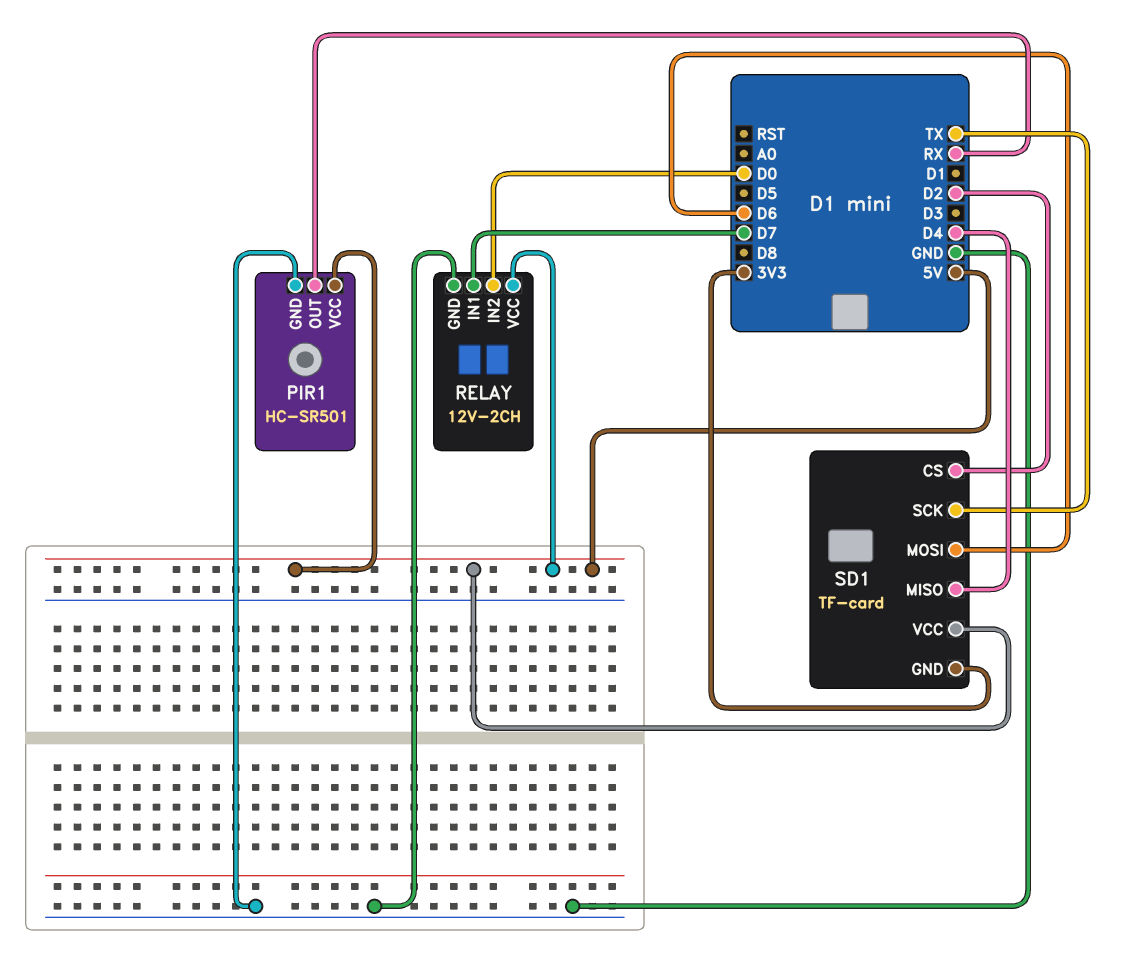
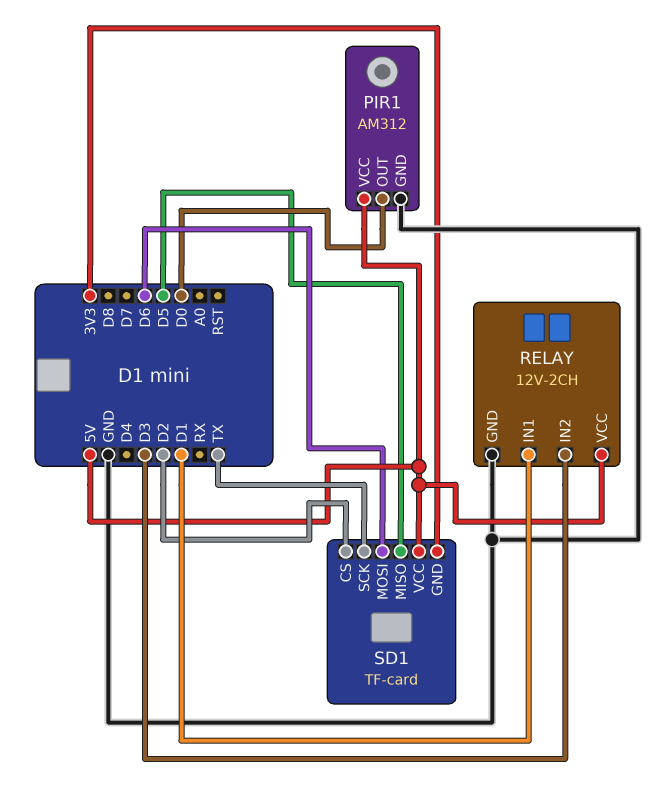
PIR1: HC-SR501 -> AM312
PIR1 pin OUT: RX -> D0
RELAY pin IN1: D7 -> D1
RELAY pin IN2: D0 -> D3
SD1 pin MISO: D4 -> D5

